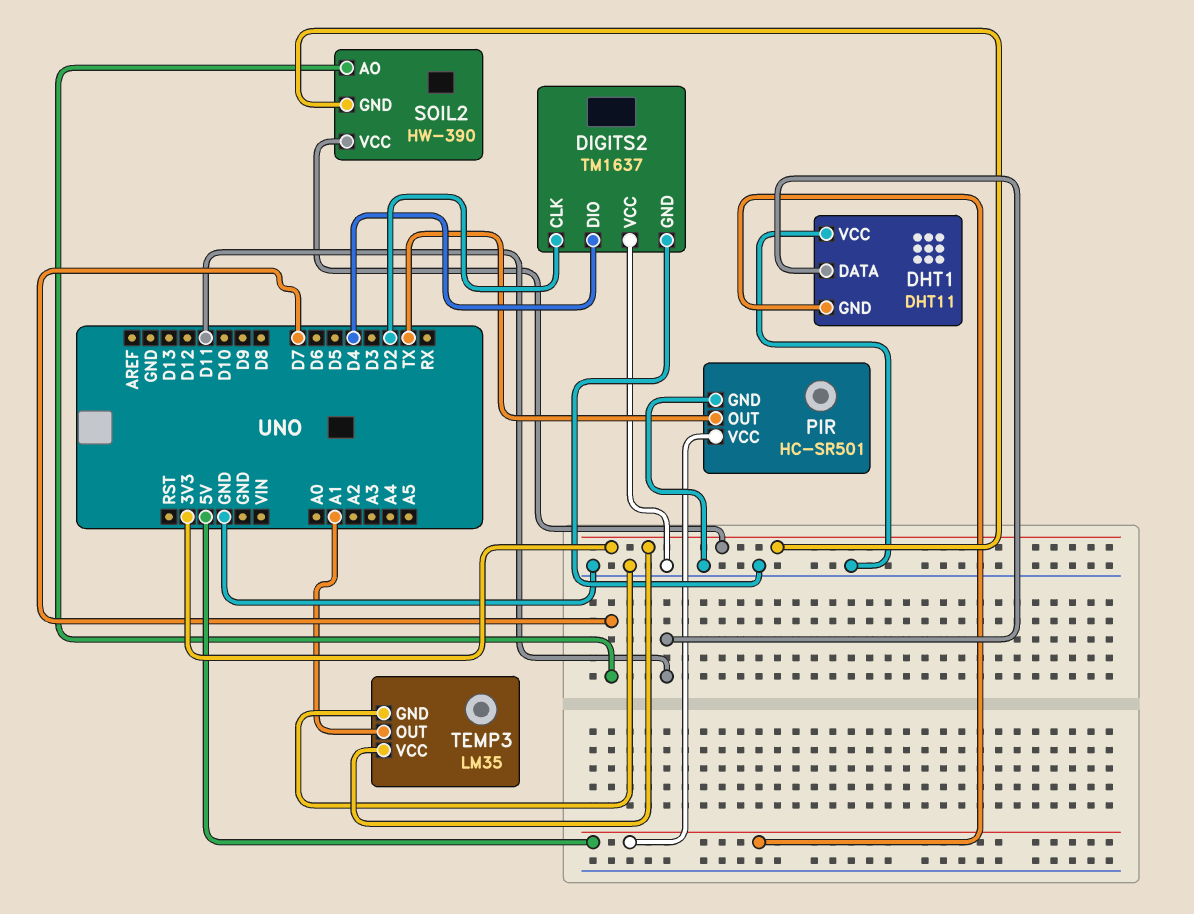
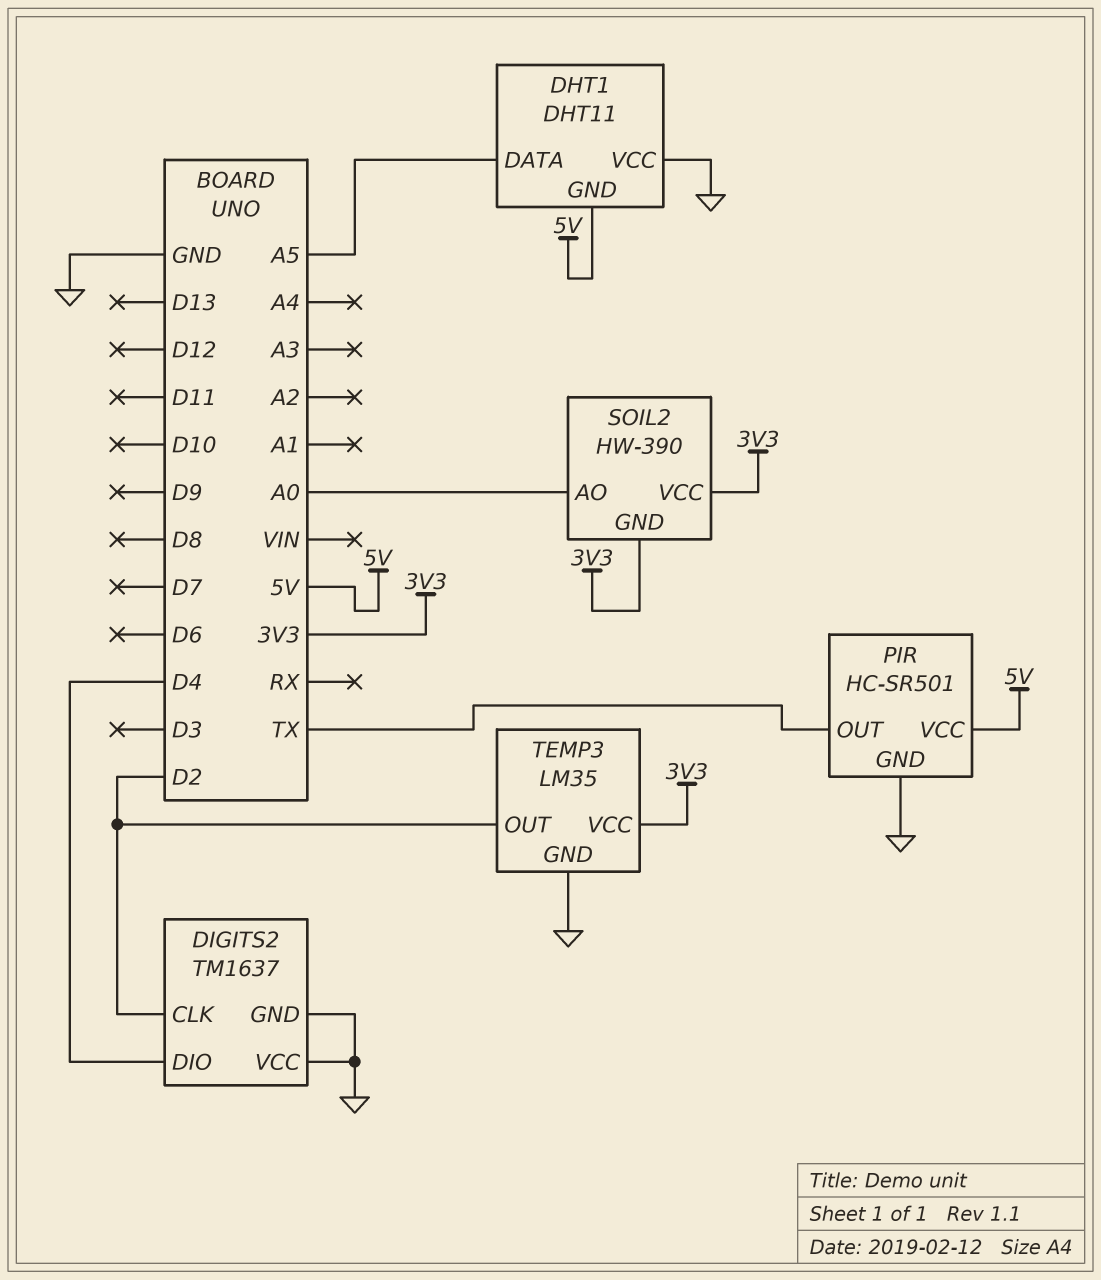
DHT1 pin DATA: D11 -> A5
SOIL2 pin AO: D7 -> A0
TEMP3 pin OUT: A1 -> D2

